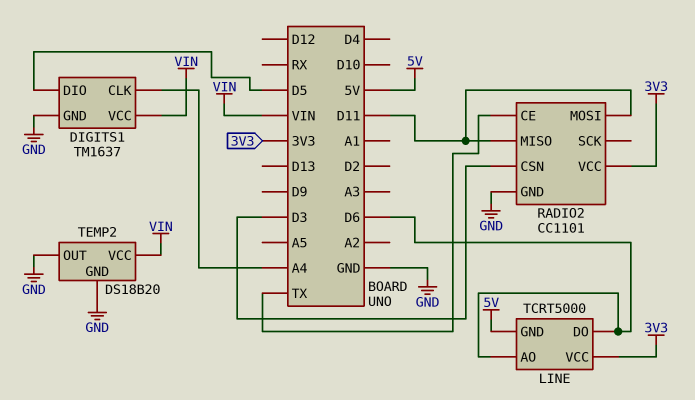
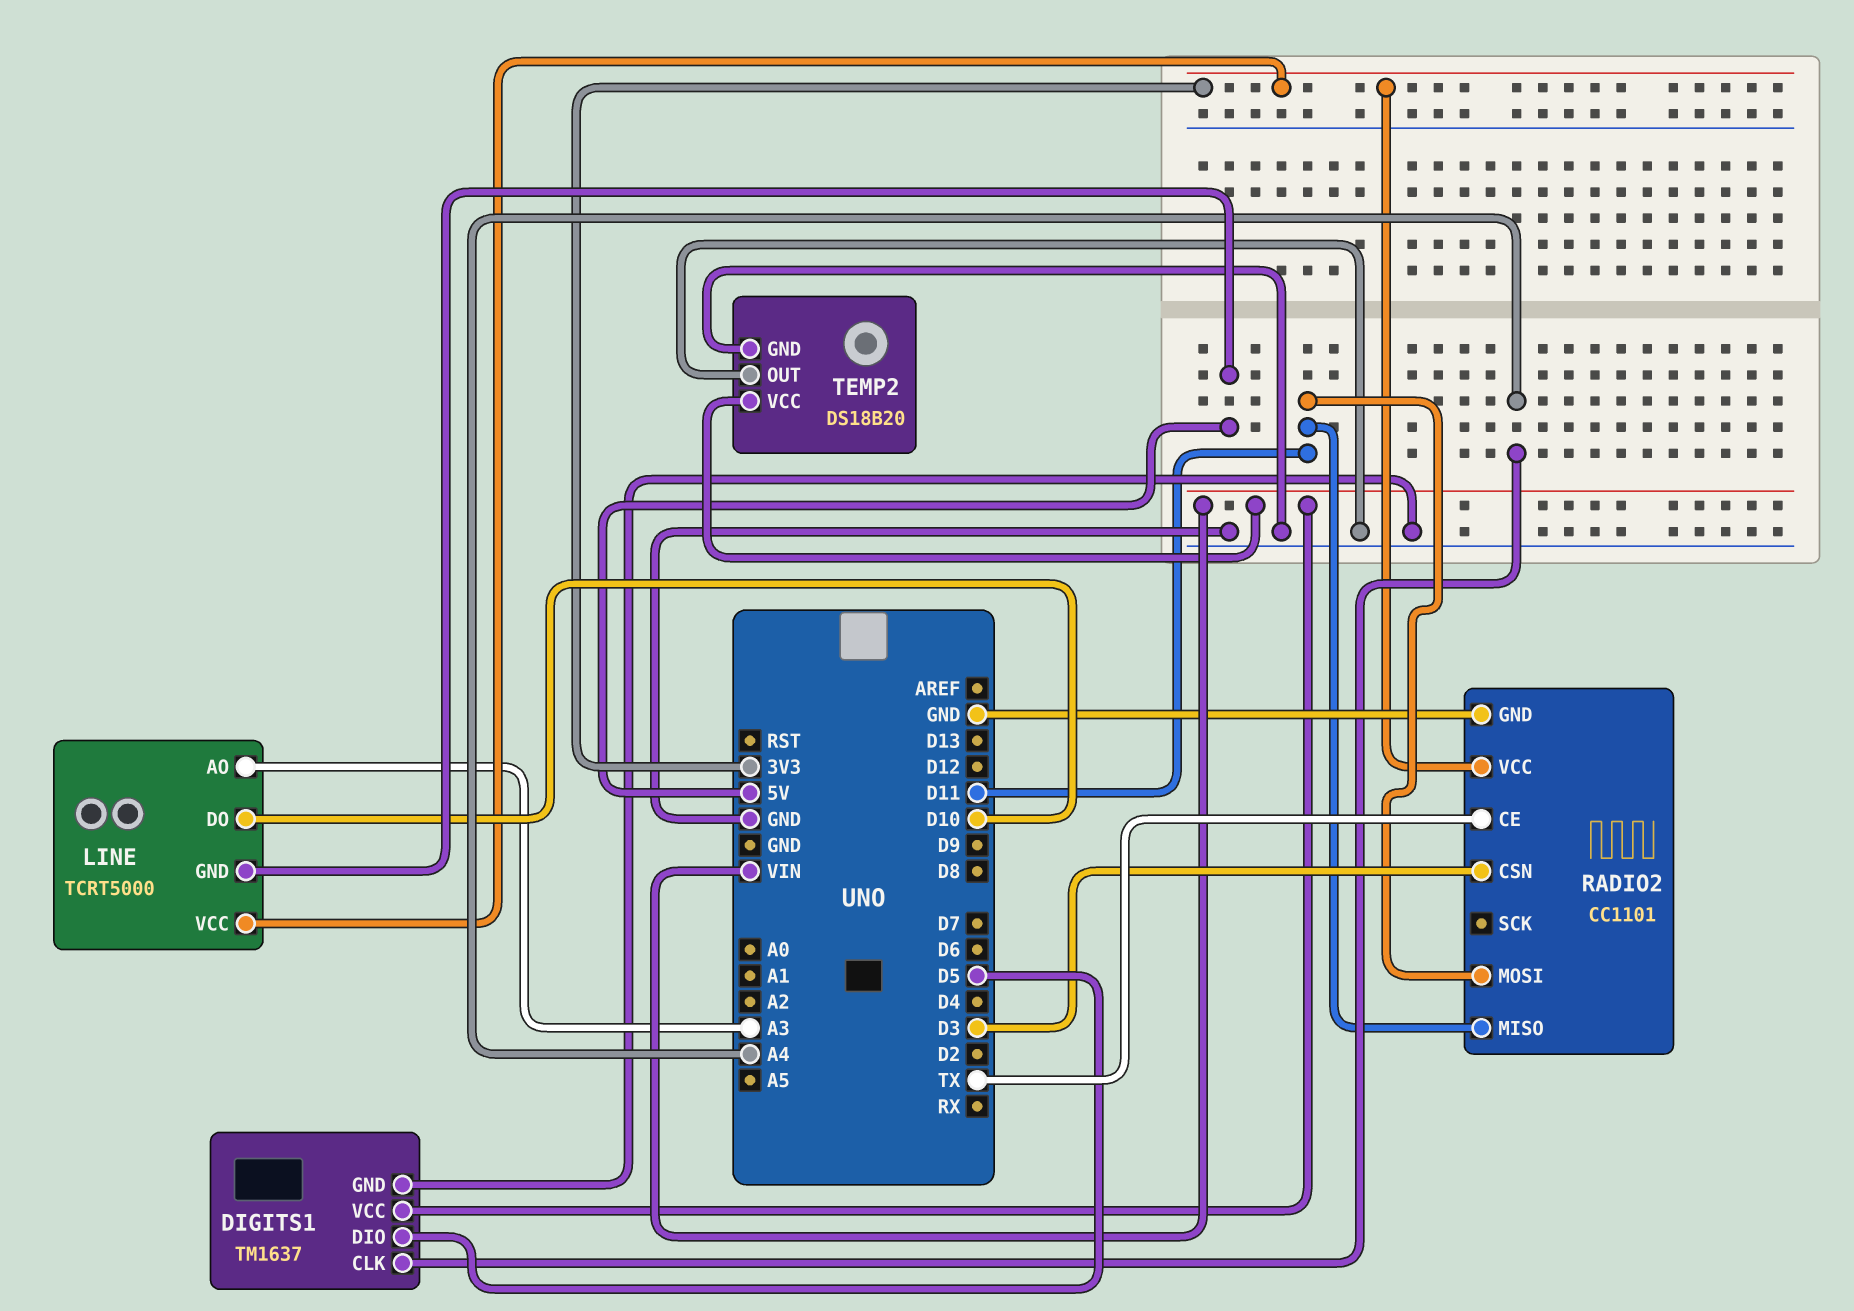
LINE pin AO: D6 -> A3
LINE pin DO: D6 -> D10

